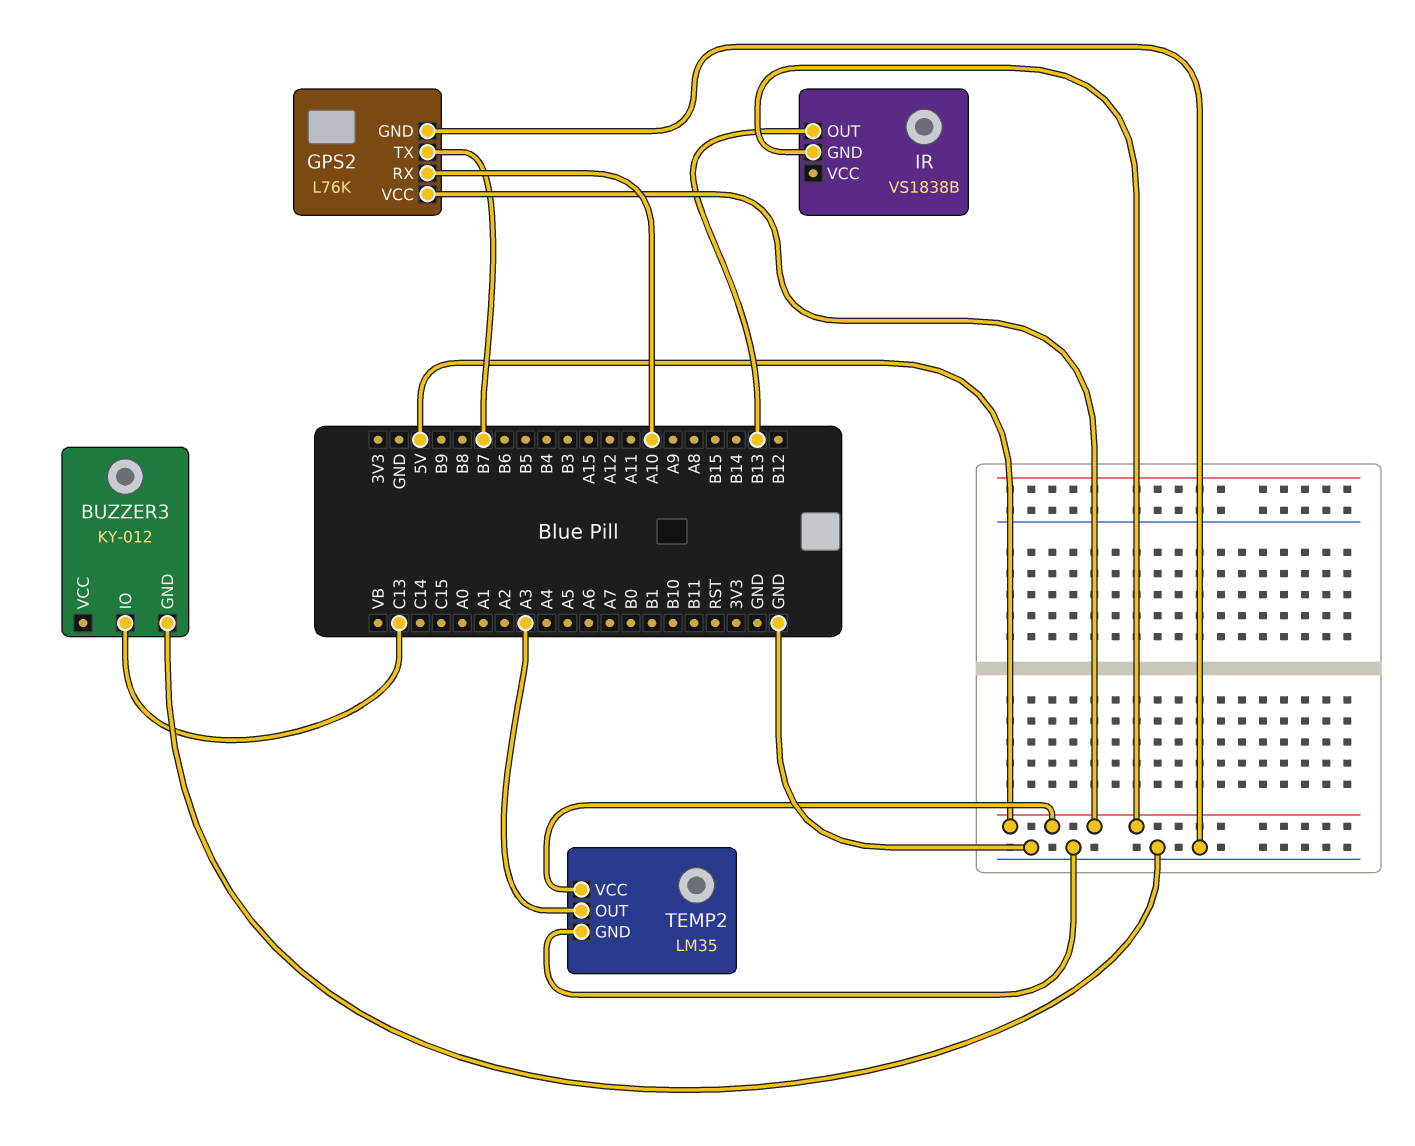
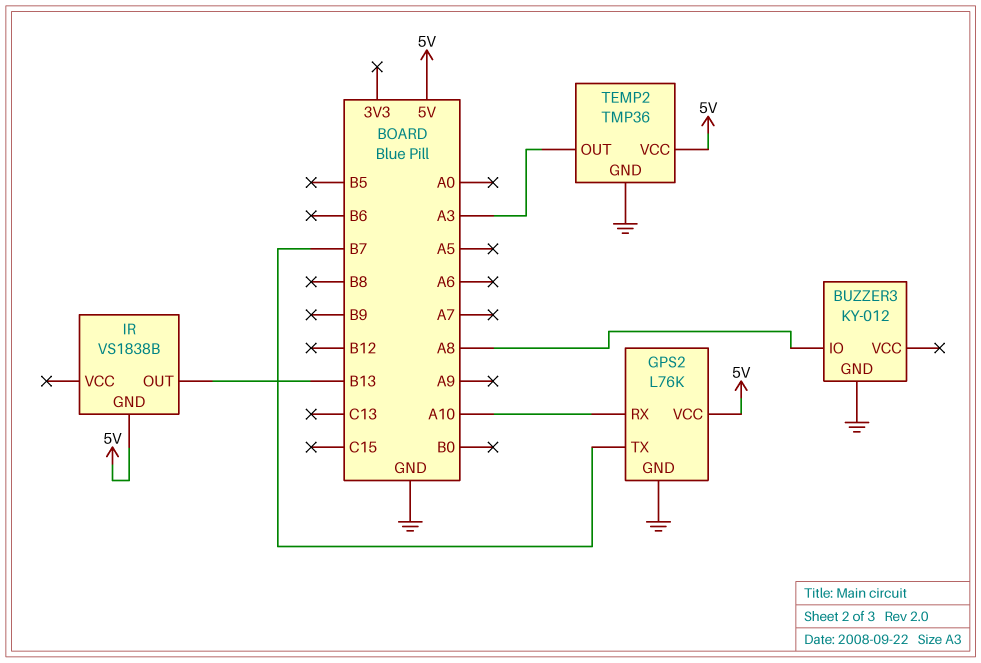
BUZZER3 pin IO: C13 -> A8
TEMP2: LM35 -> TMP36

